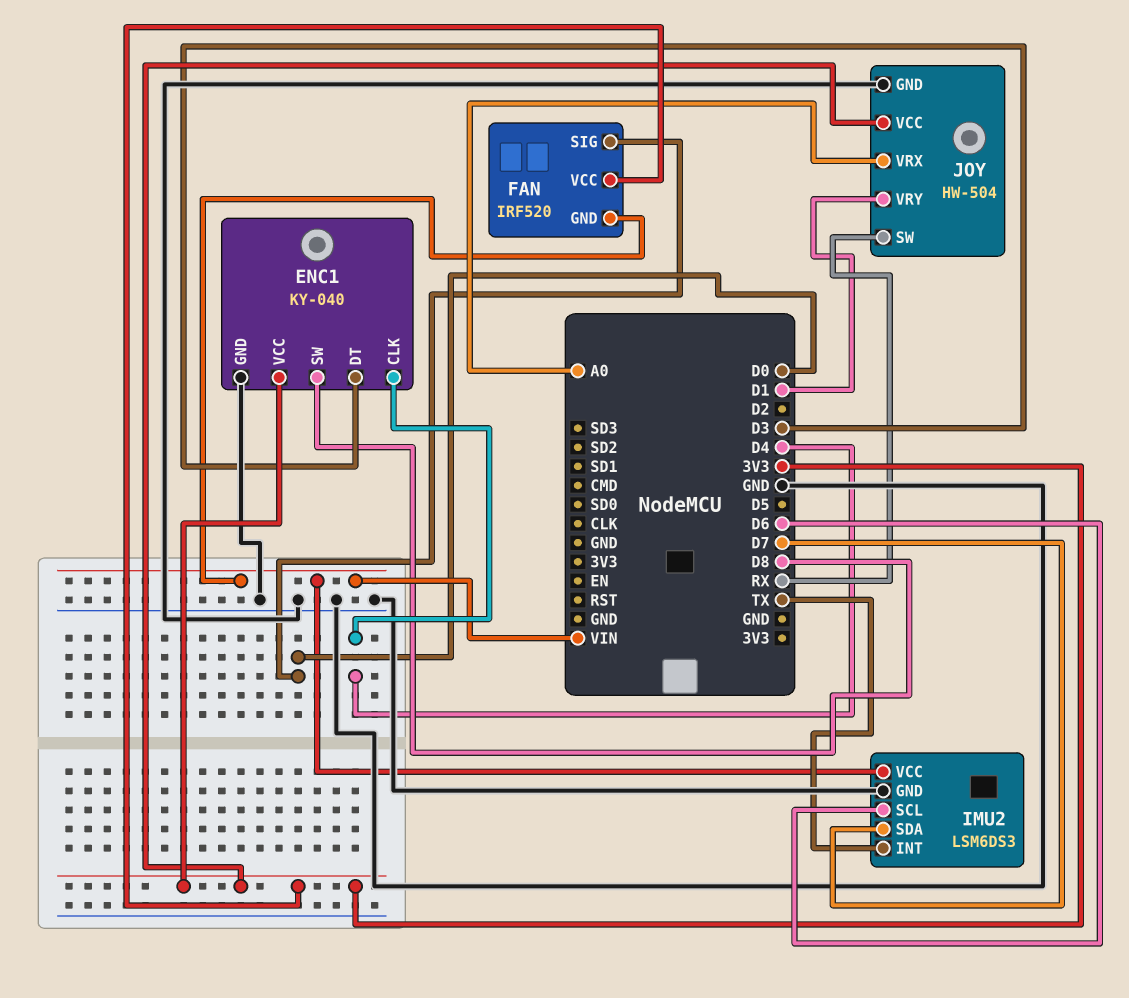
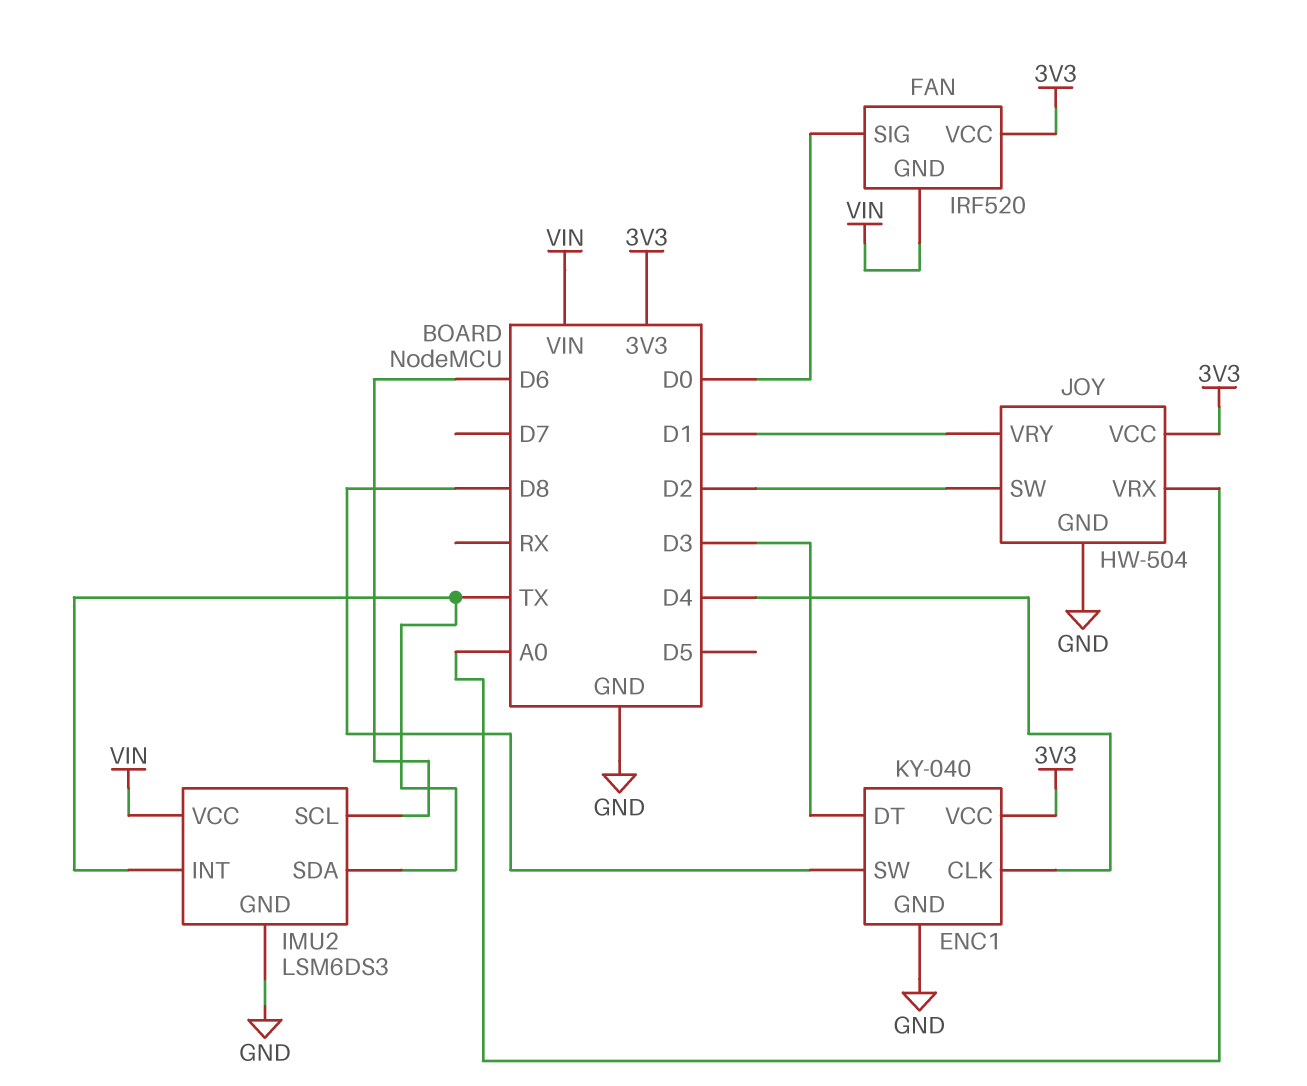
IMU2 pin SDA: D7 -> TX
JOY pin SW: RX -> D2

